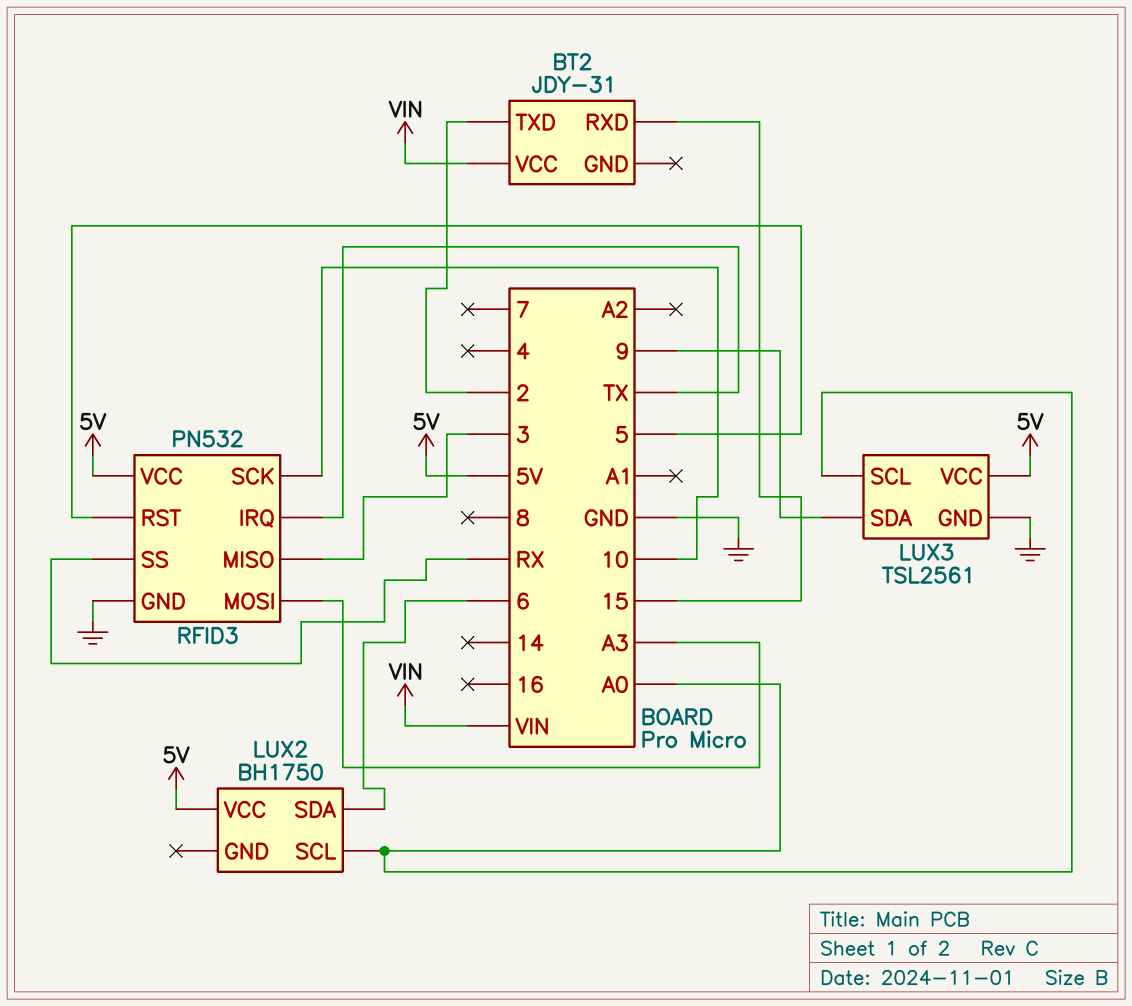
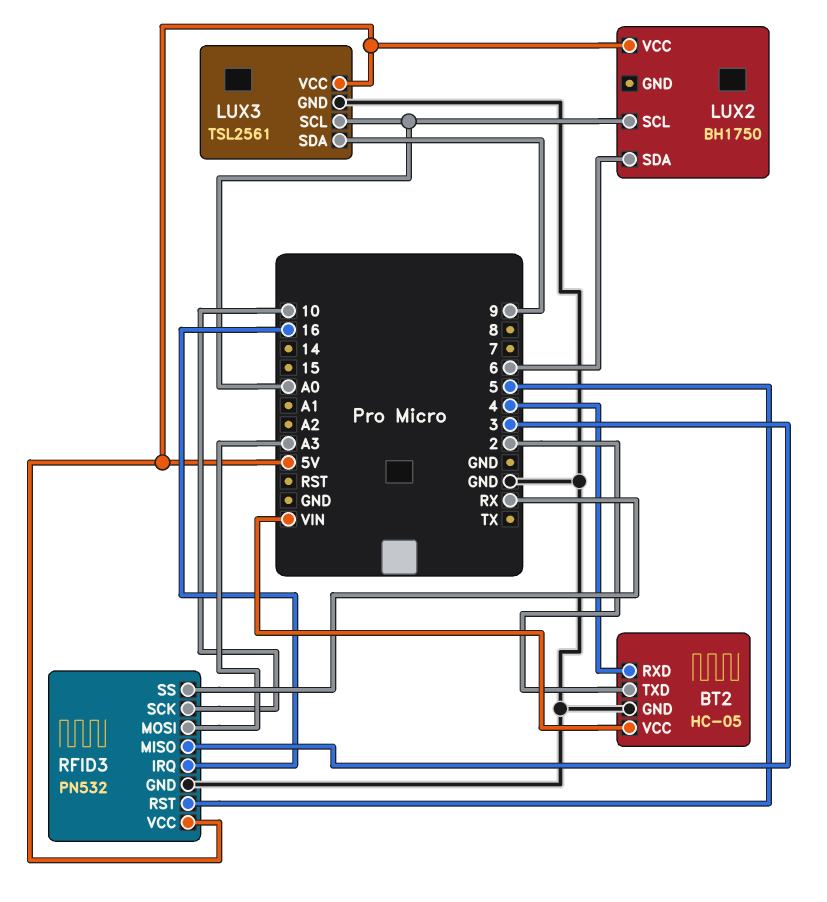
BT2: JDY-31 -> HC-05
BT2 pin GND: none -> GND
BT2 pin RXD: 15 -> 4
RFID3 pin IRQ: TX -> 16

